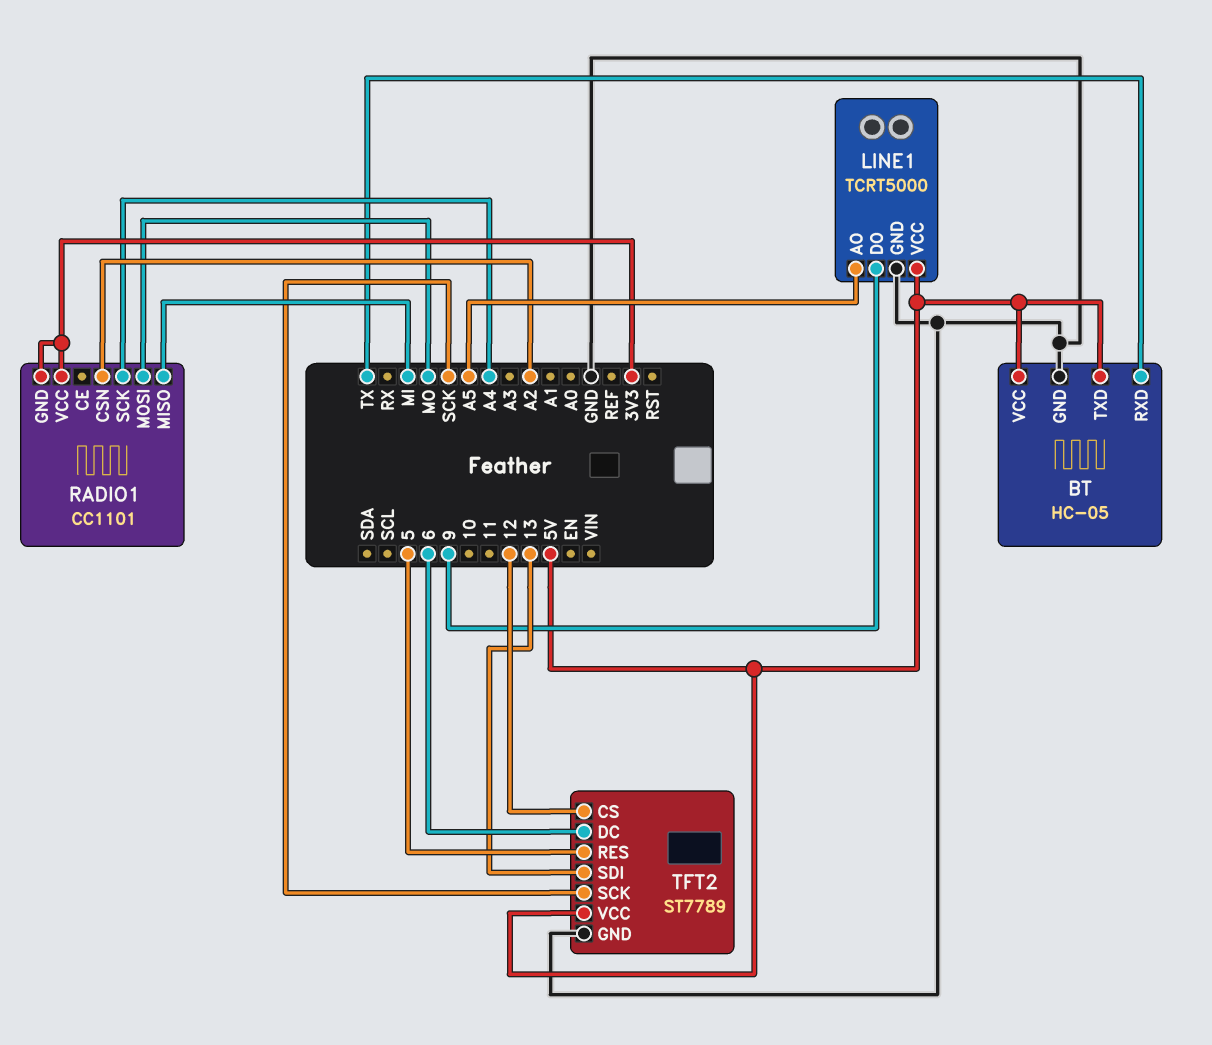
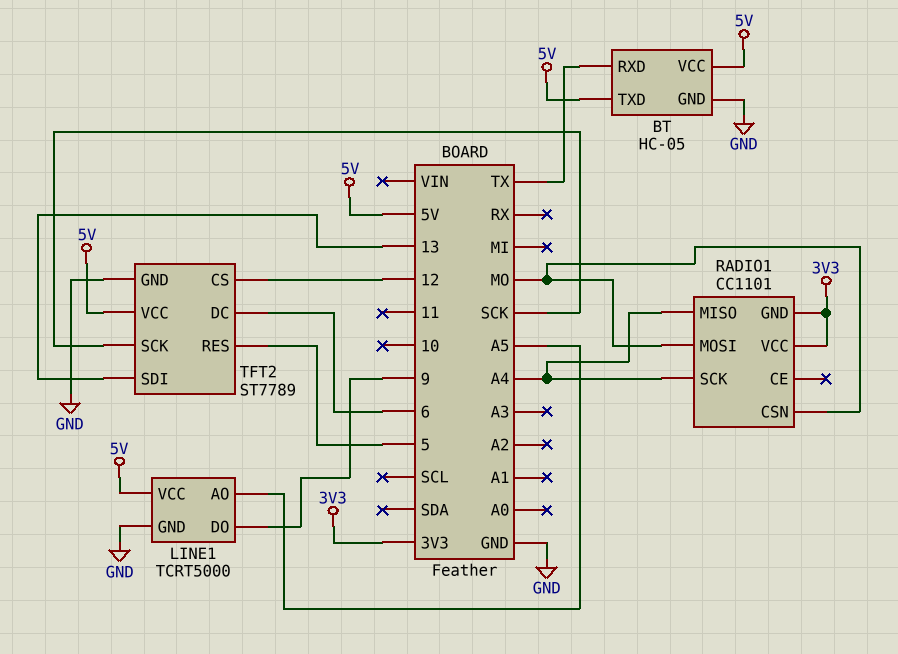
RADIO1 pin CSN: A2 -> MO
RADIO1 pin MISO: MI -> A4

